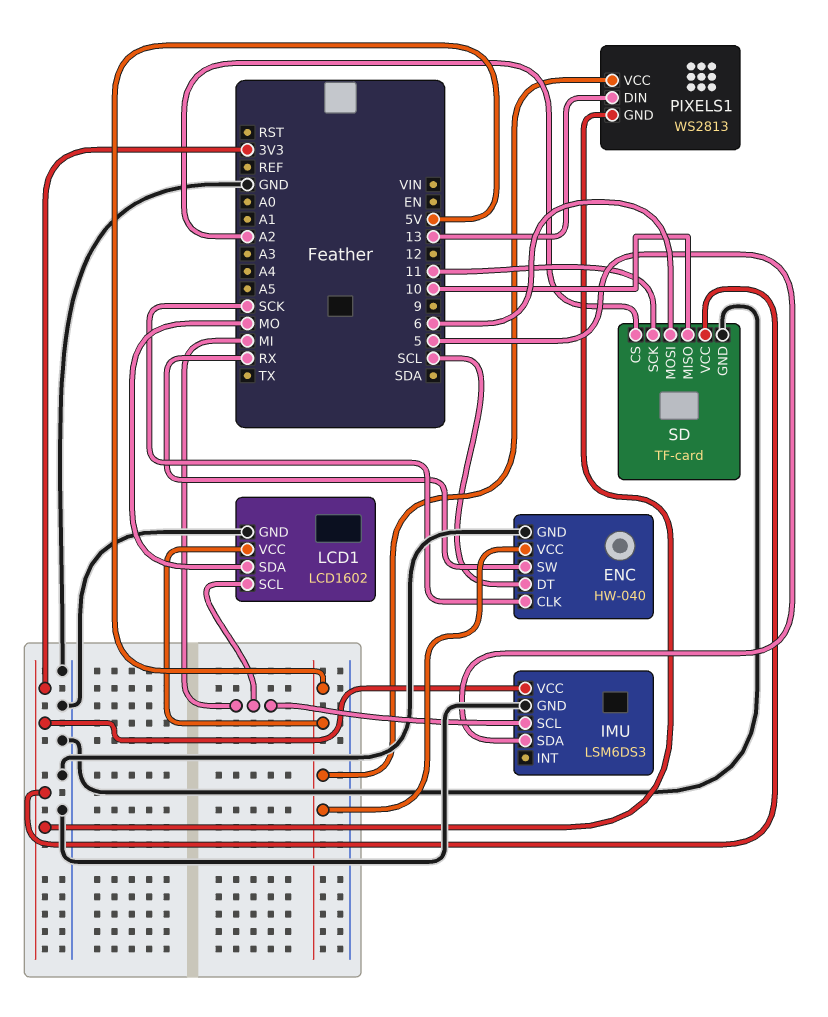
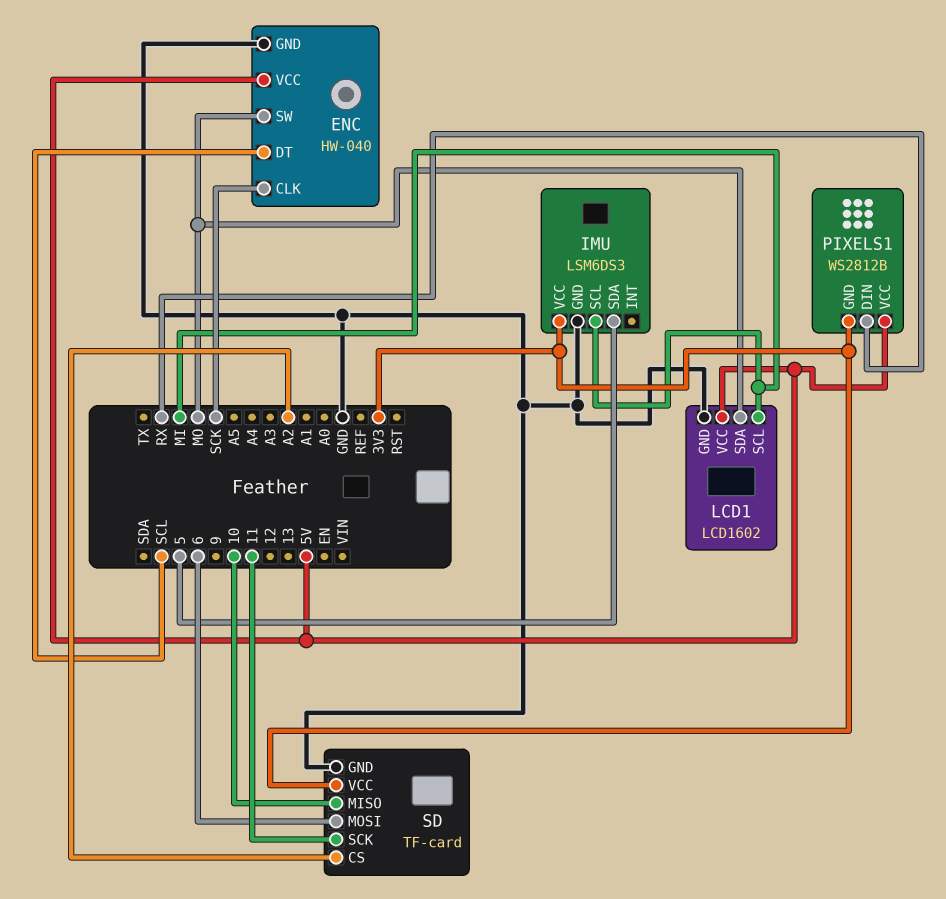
ENC pin SW: RX -> MO
PIXELS1: WS2813 -> WS2812B
PIXELS1 pin DIN: 13 -> RX

